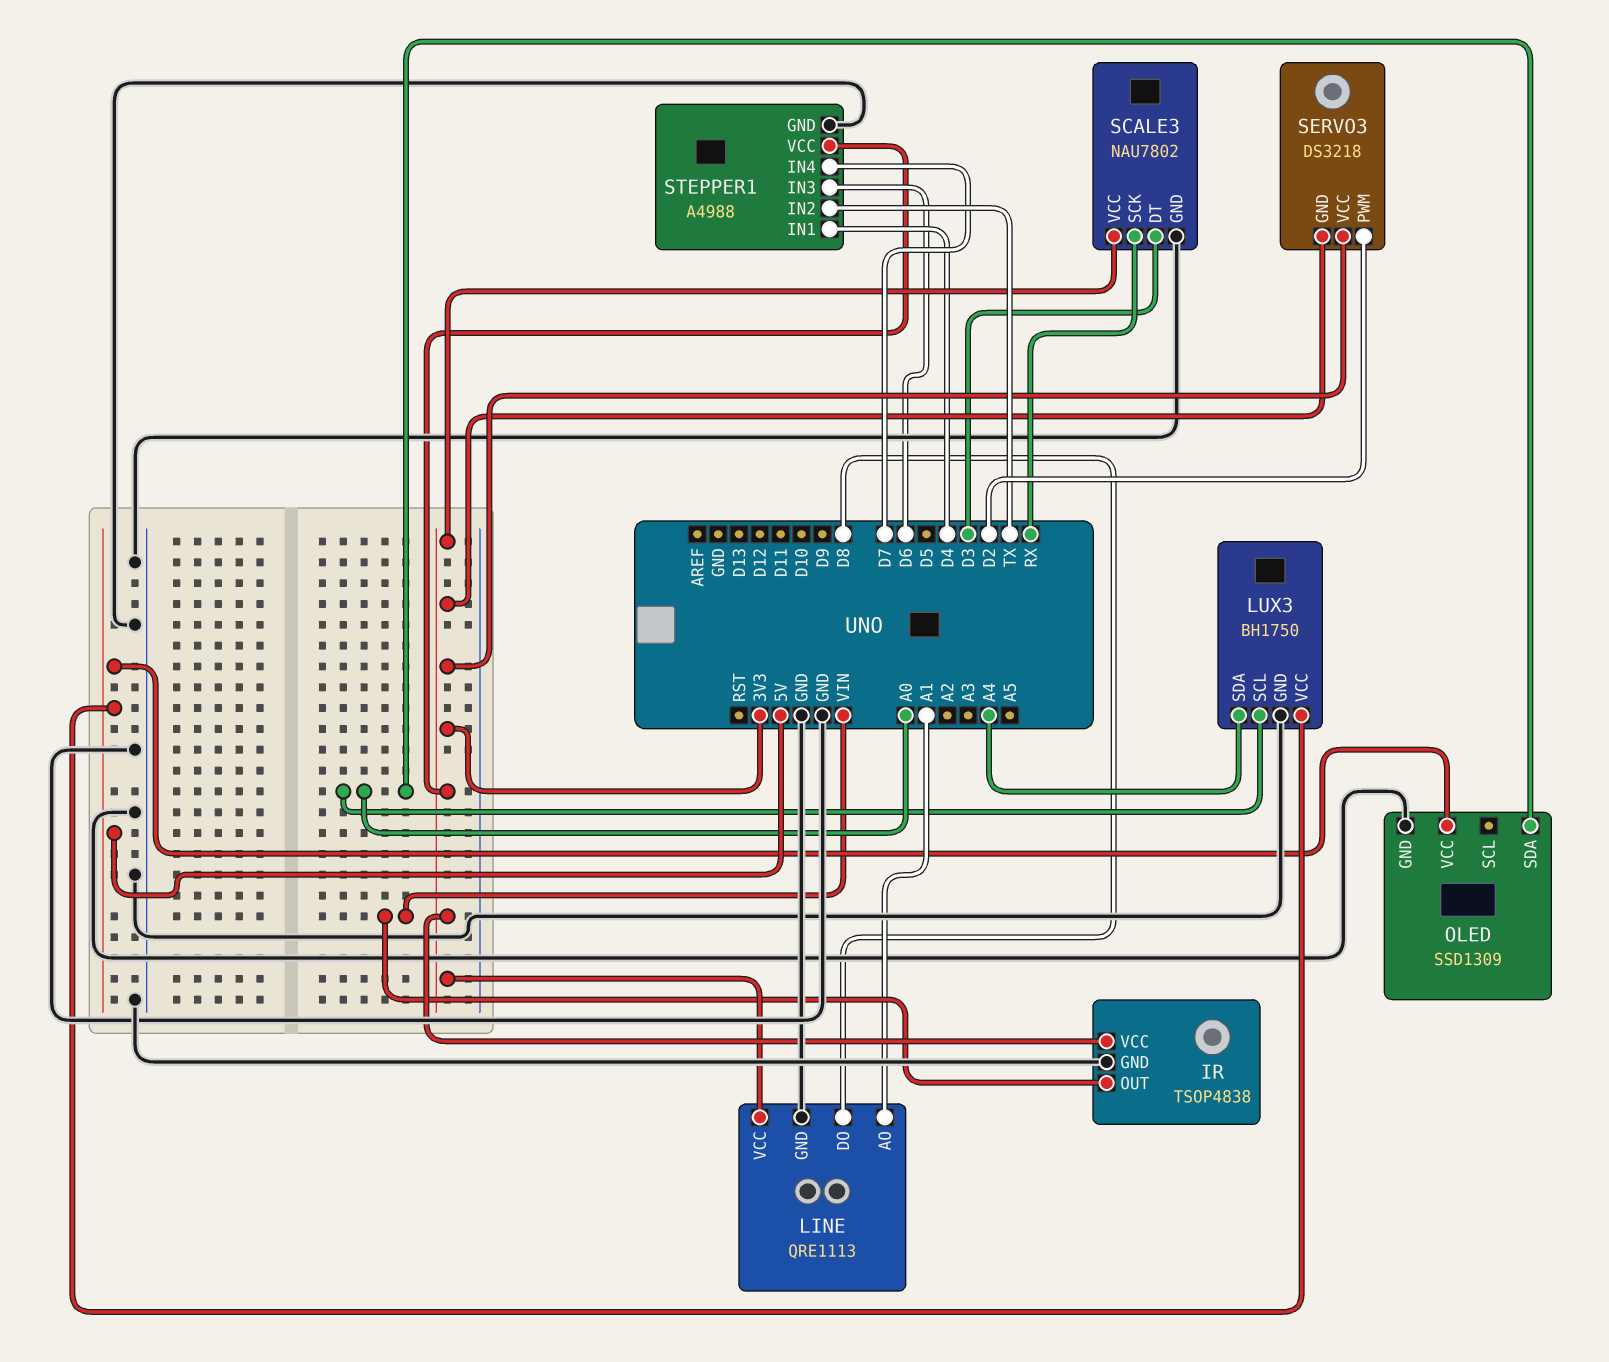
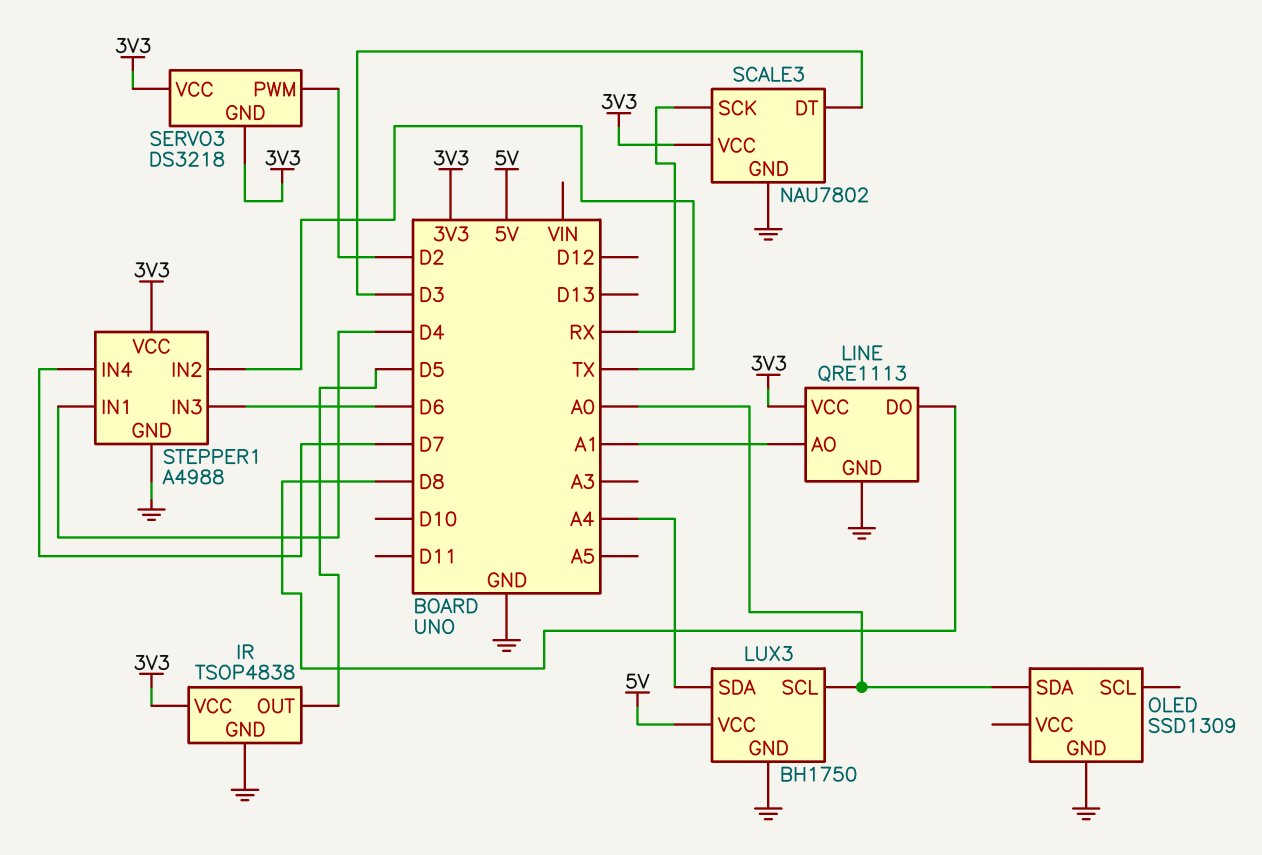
IR pin OUT: VIN -> D5
OLED pin VCC: 5V -> none

